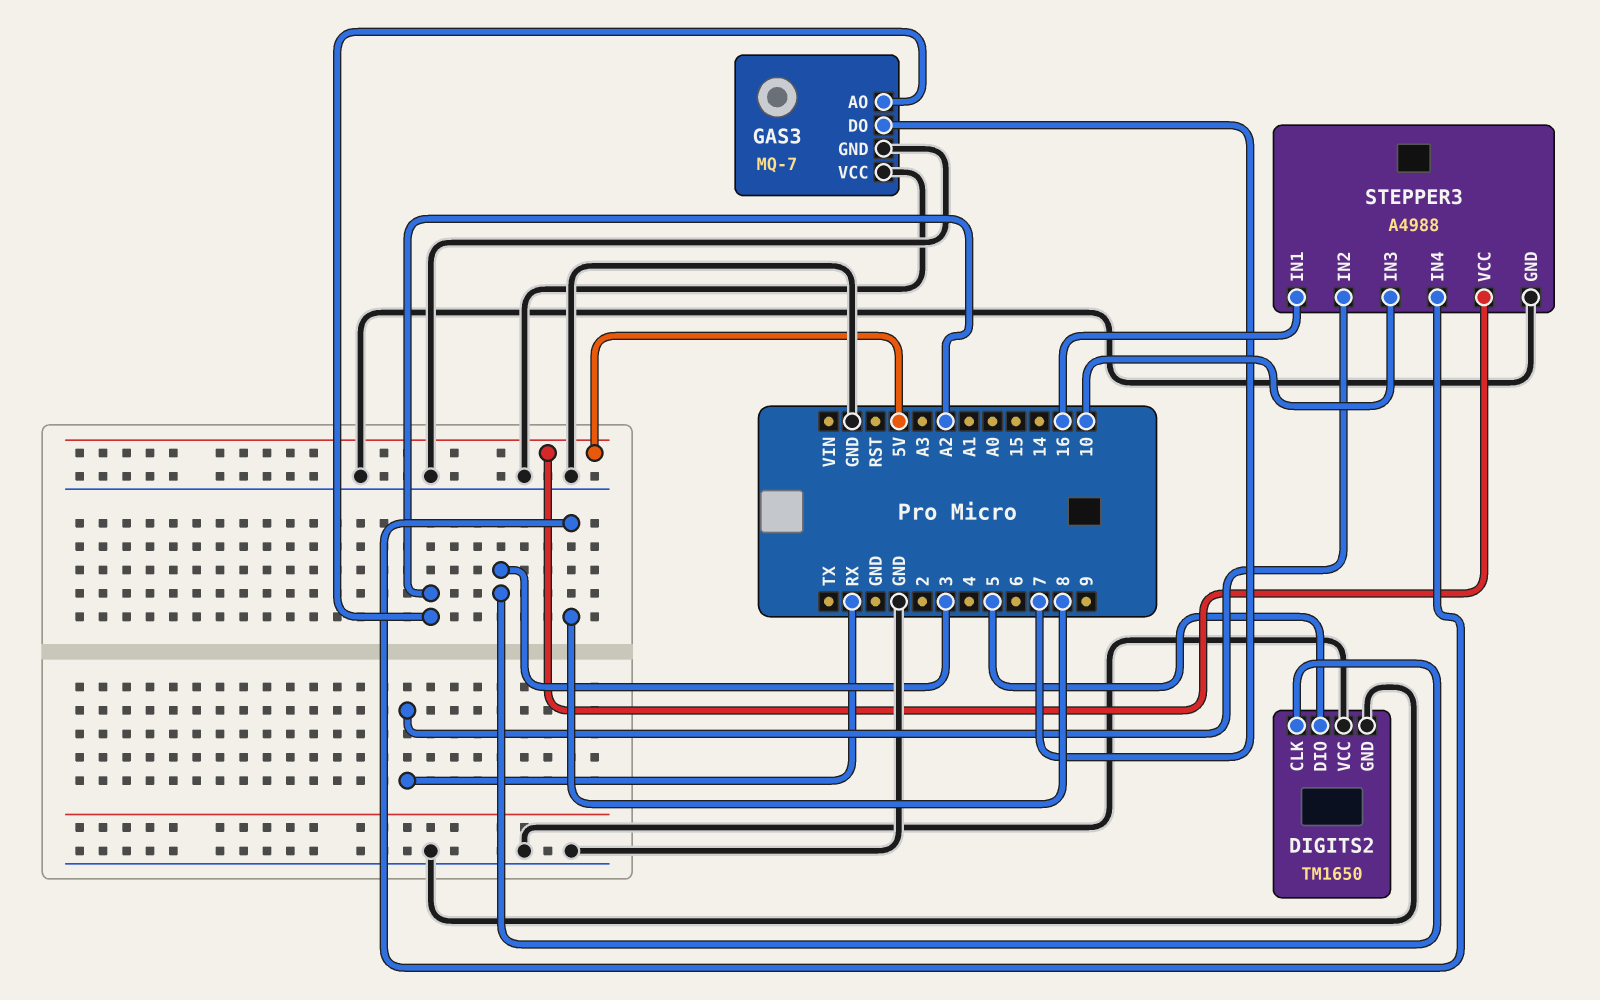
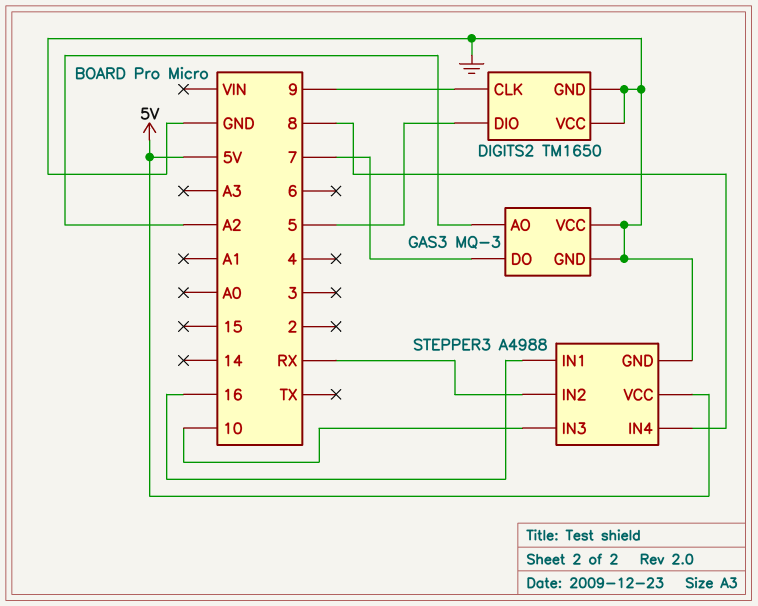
DIGITS2 pin CLK: 3 -> 9
GAS3: MQ-7 -> MQ-3

